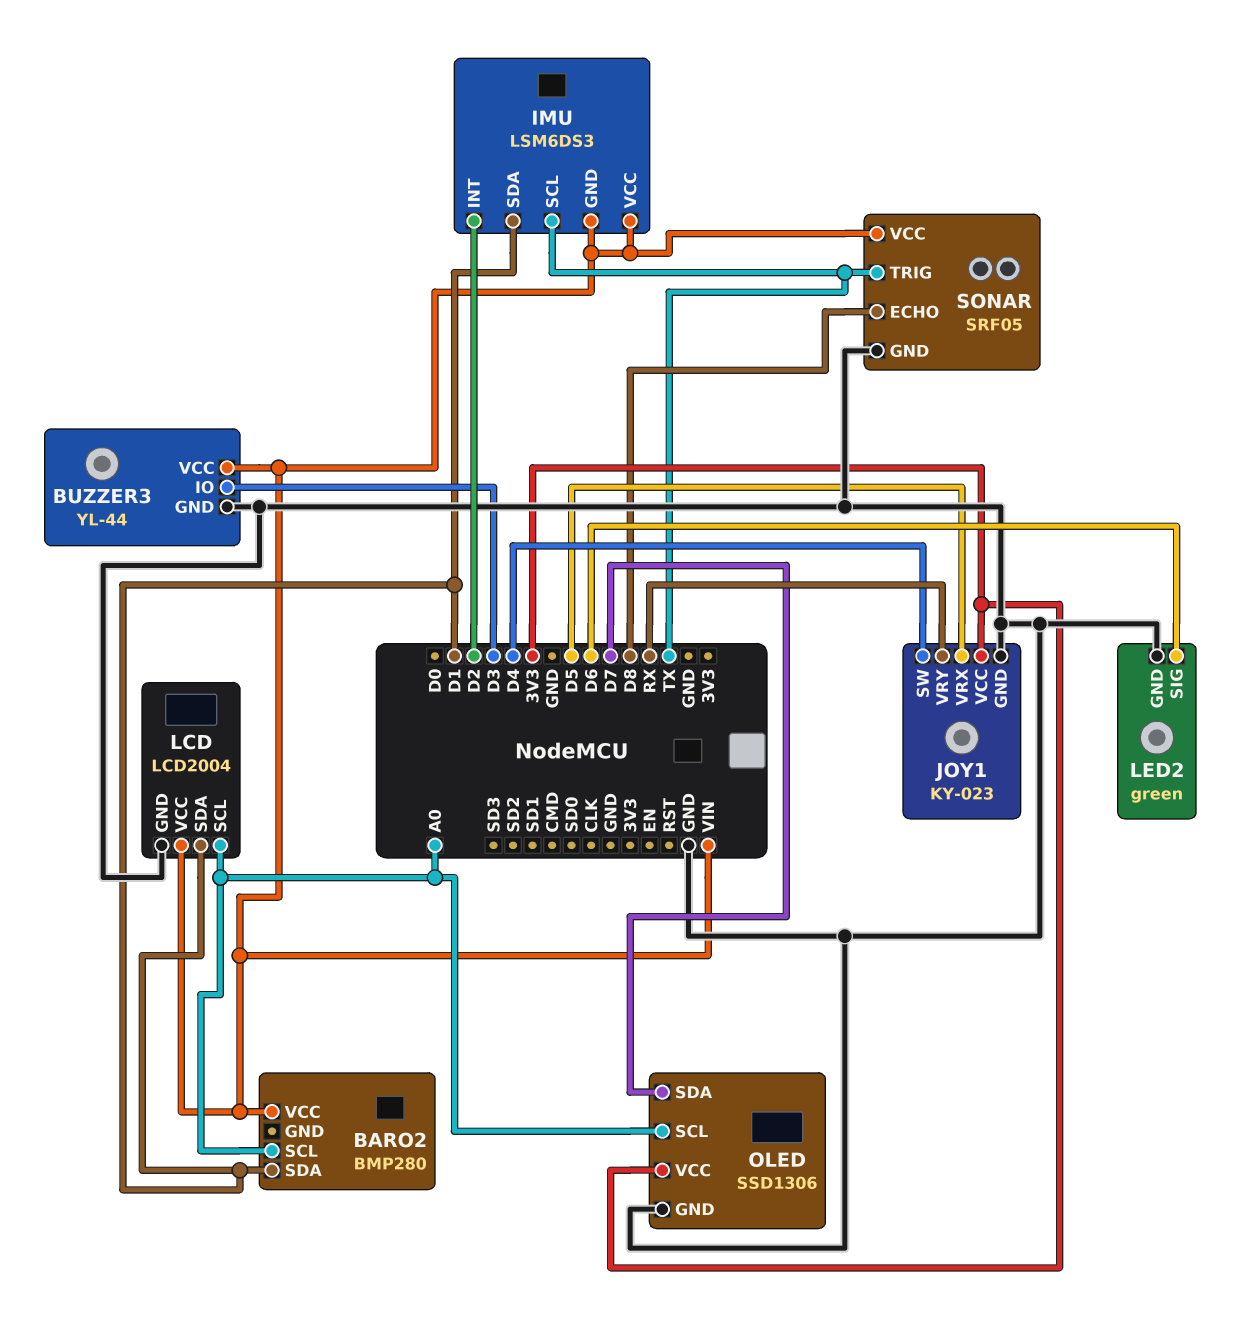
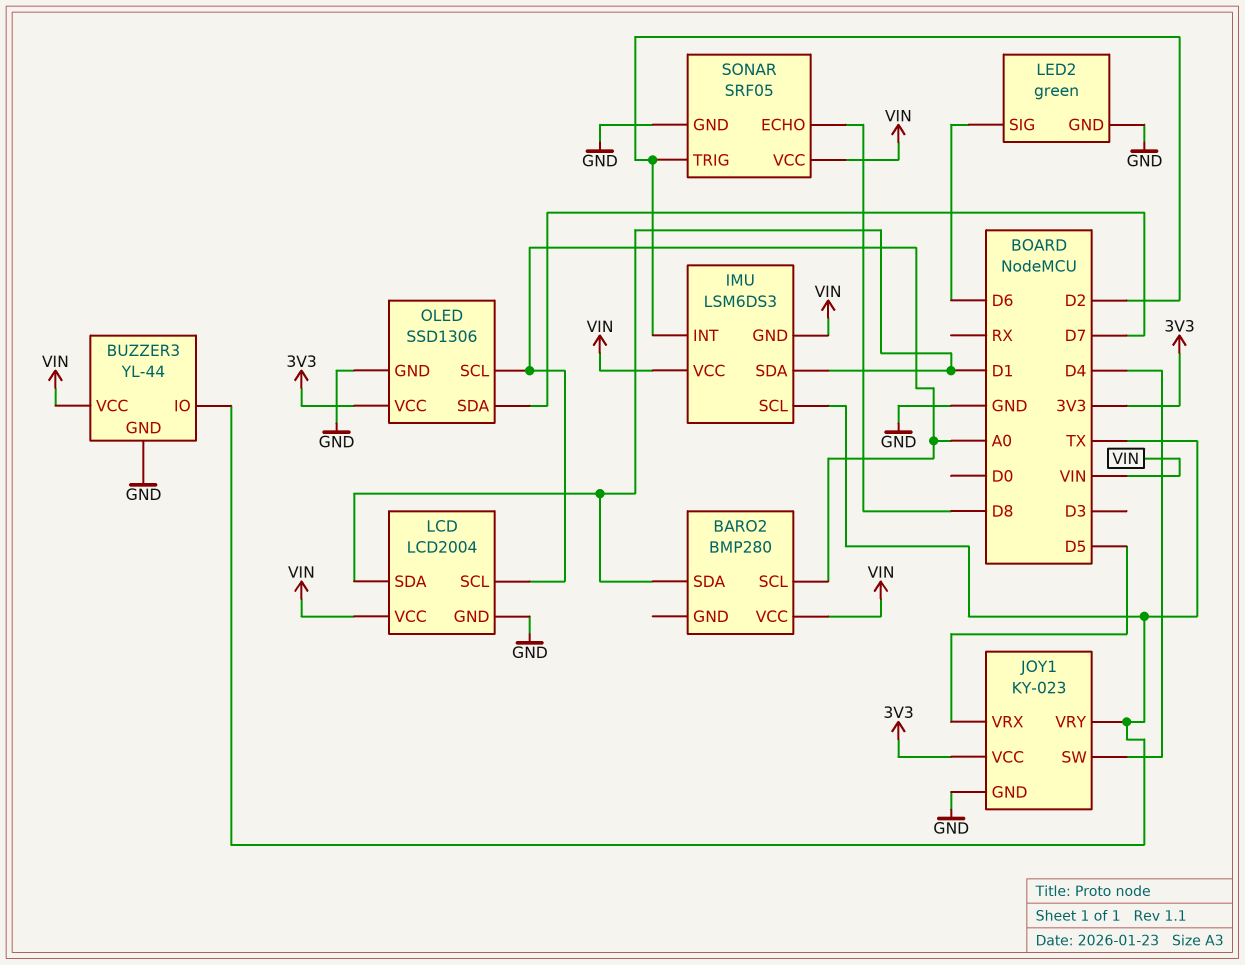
BUZZER3 pin IO: D3 -> TX
JOY1 pin VRY: RX -> TX
SONAR pin TRIG: TX -> D2

